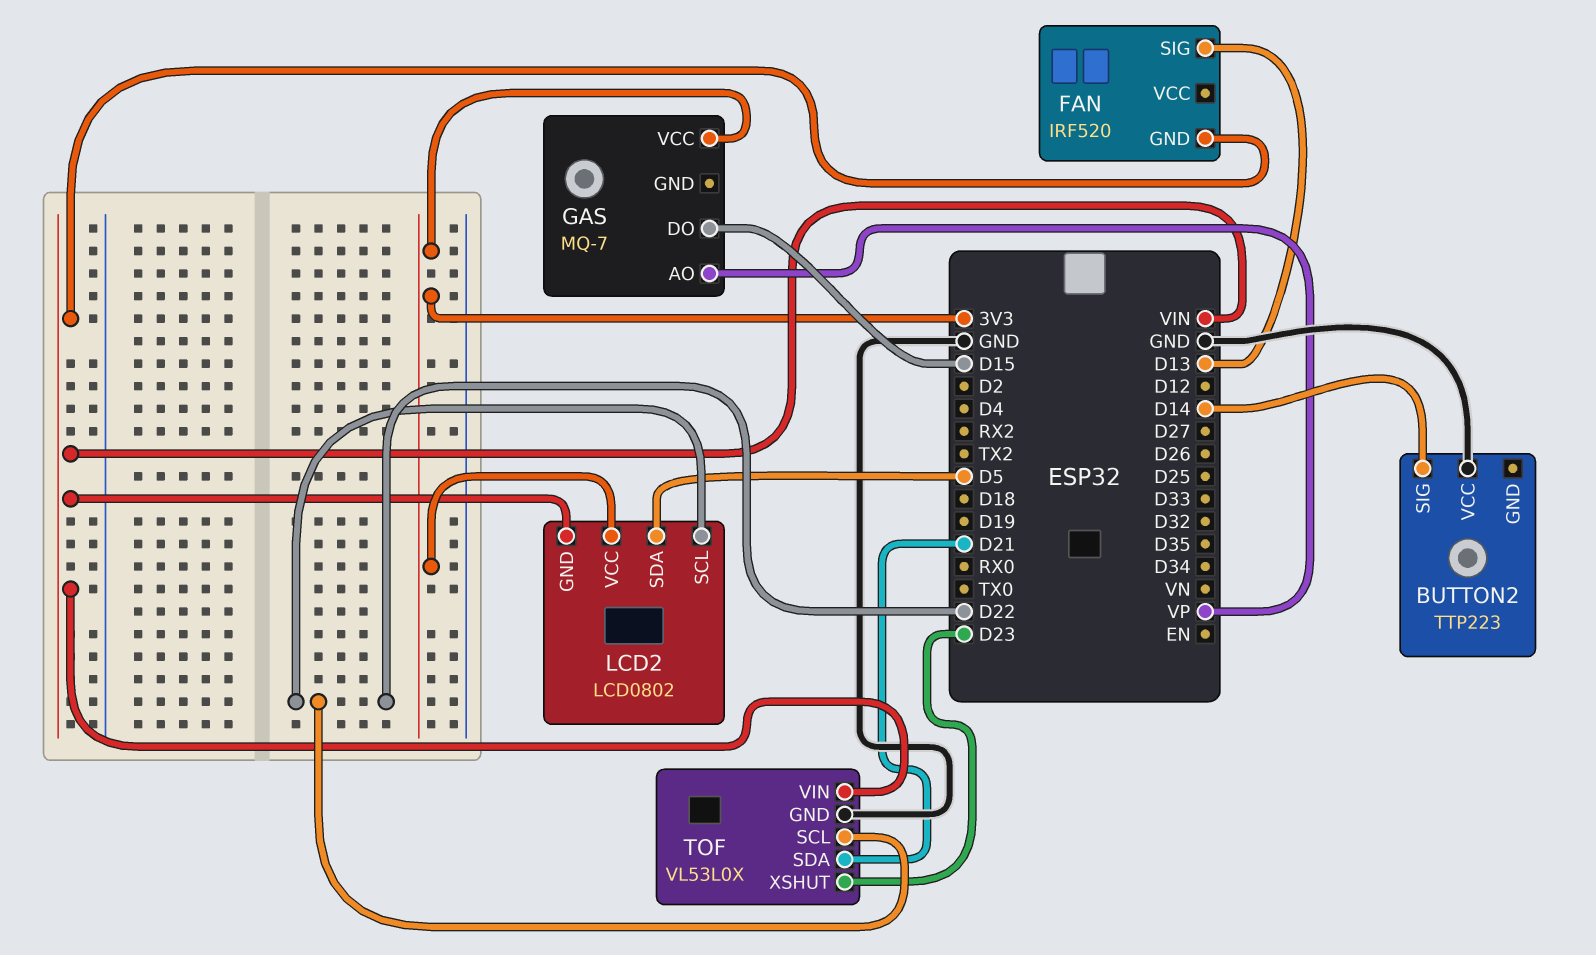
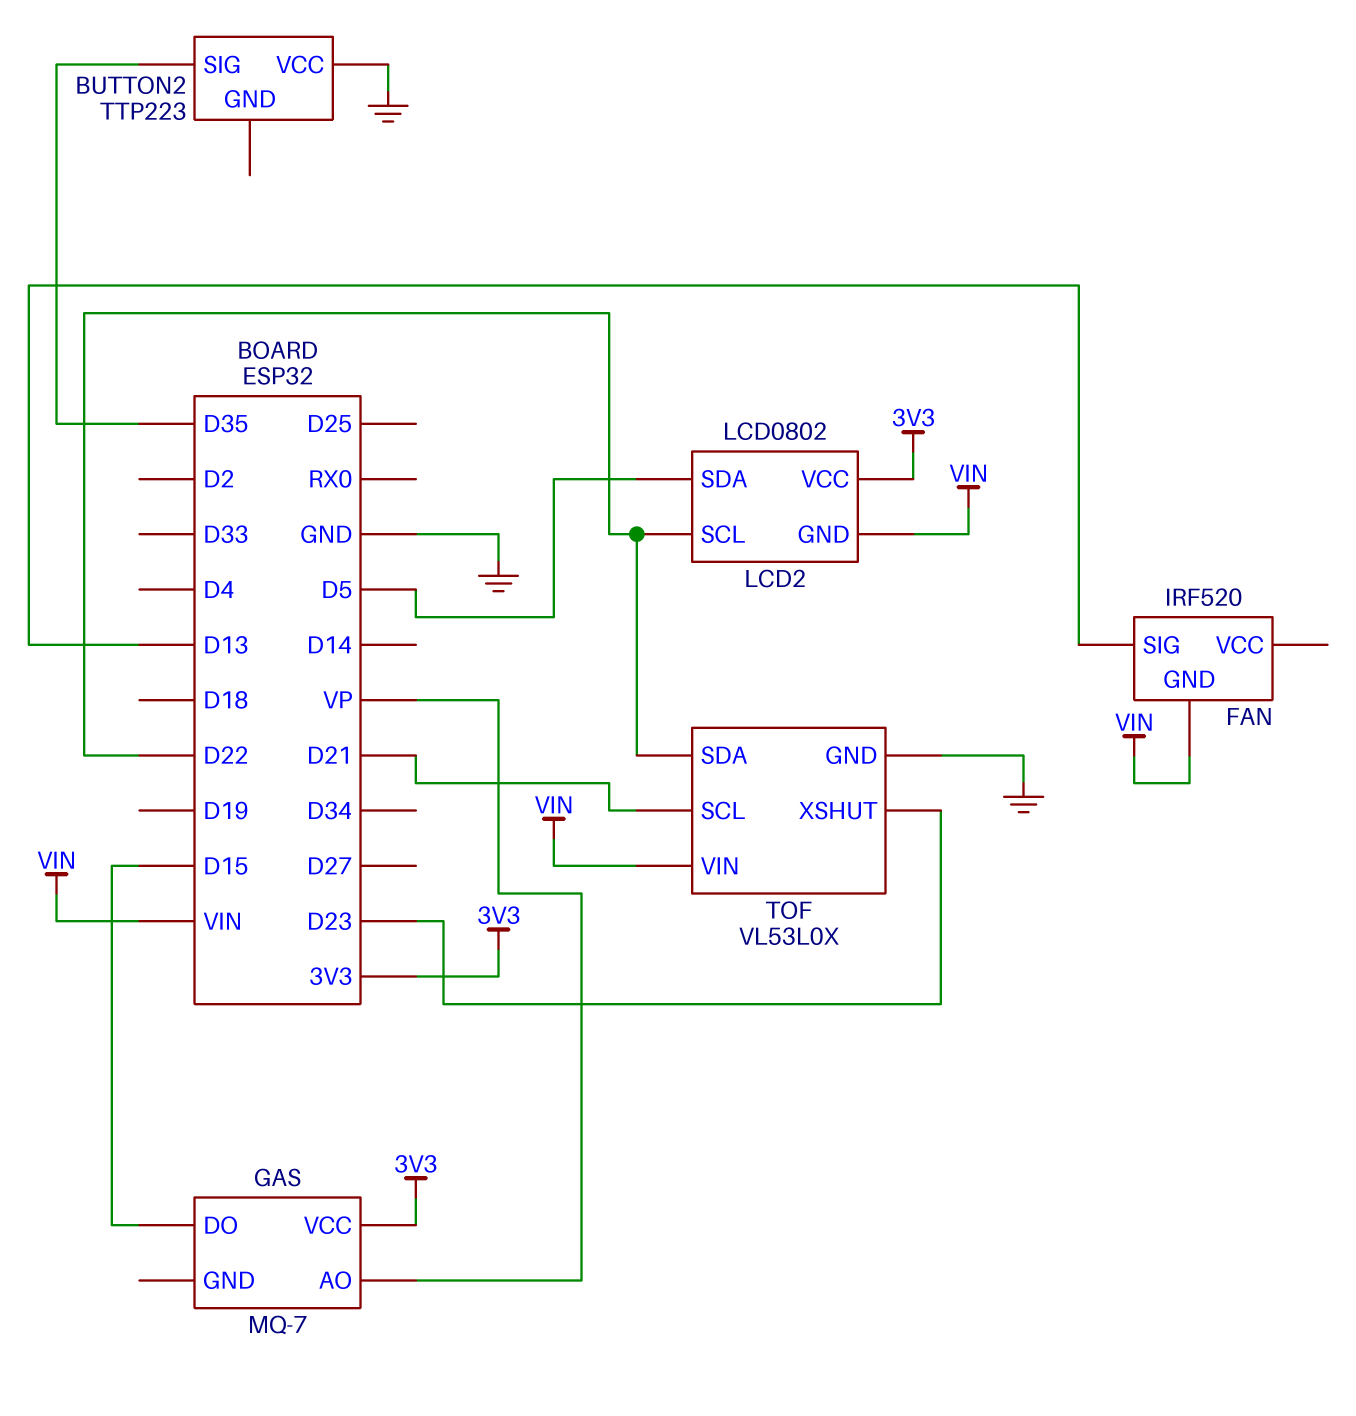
BUTTON2 pin SIG: D14 -> D35
TOF pin SCL: D22 -> D21
TOF pin SDA: D21 -> D22

